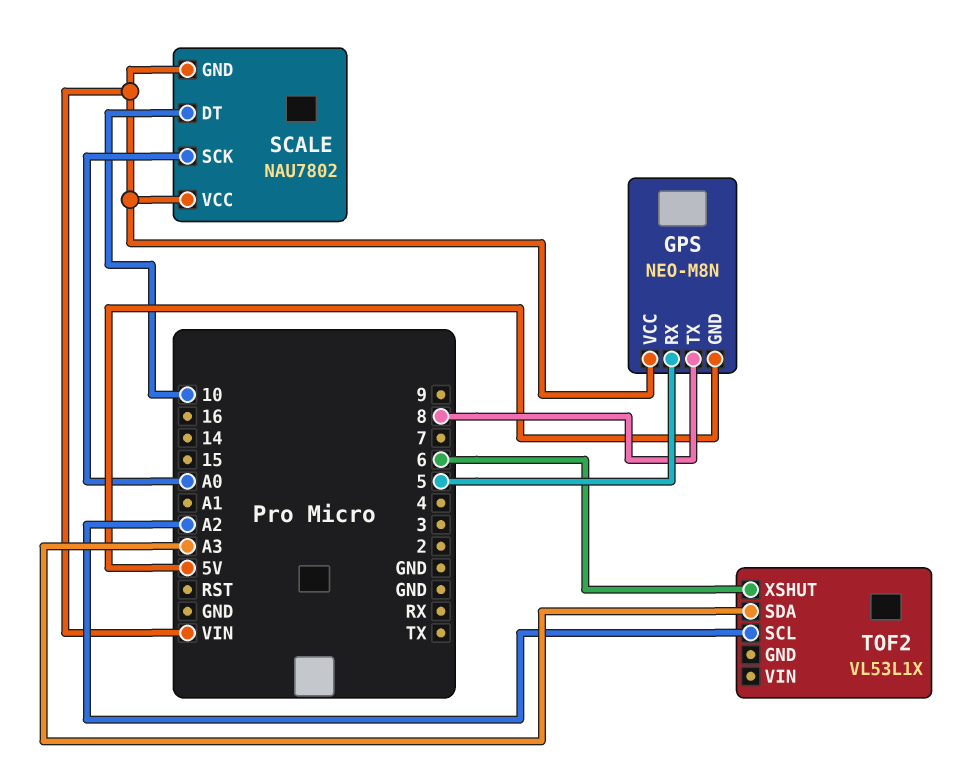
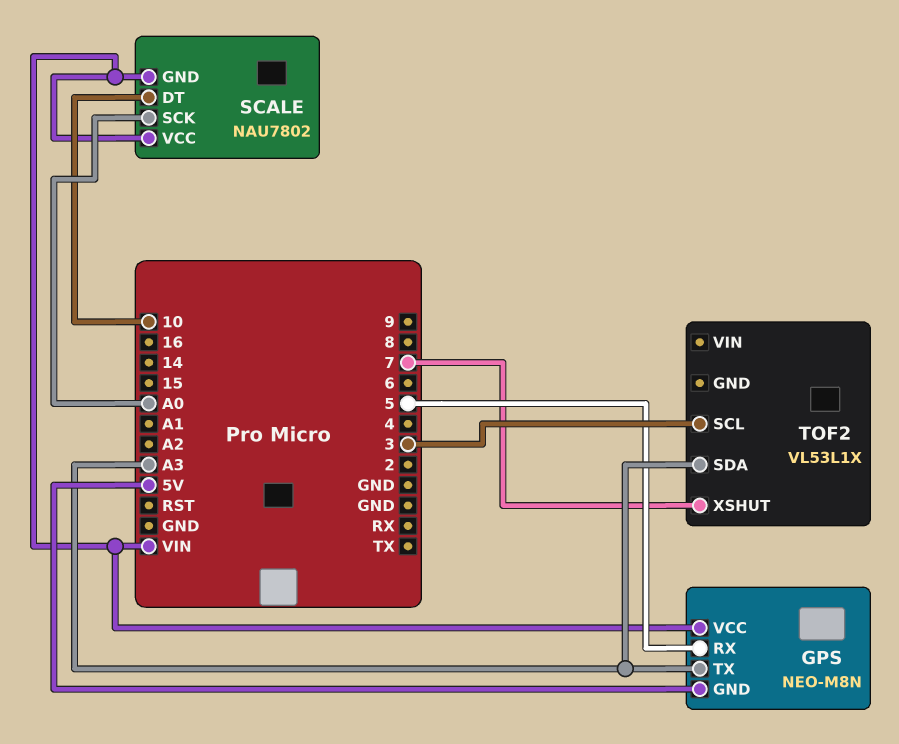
GPS pin TX: 8 -> A3
TOF2 pin SCL: A2 -> 3
TOF2 pin XSHUT: 6 -> 7

